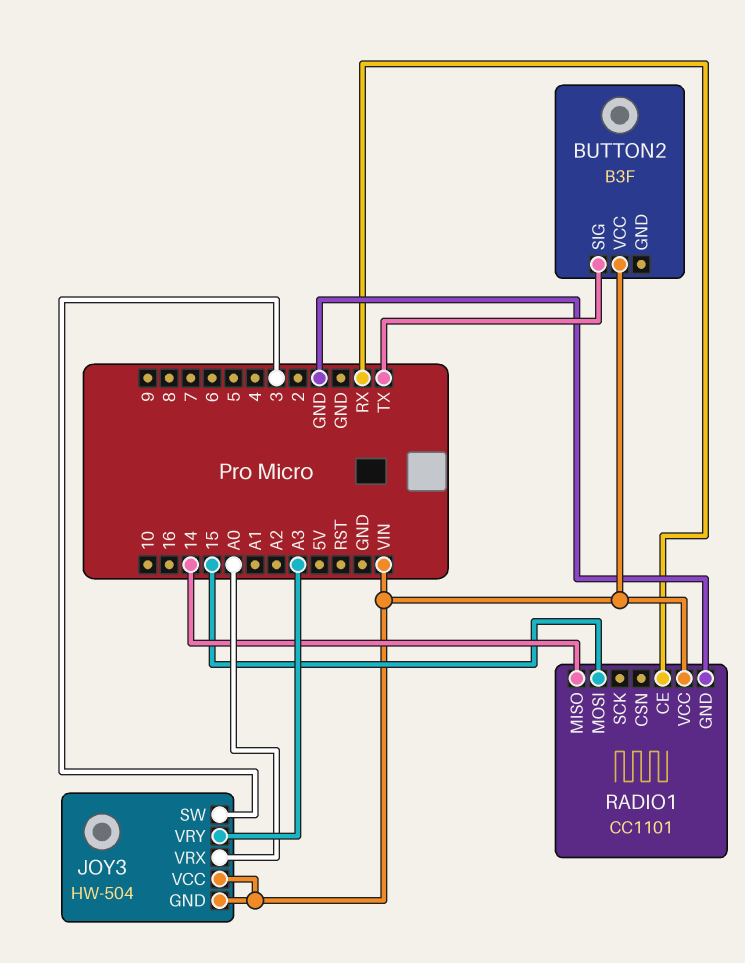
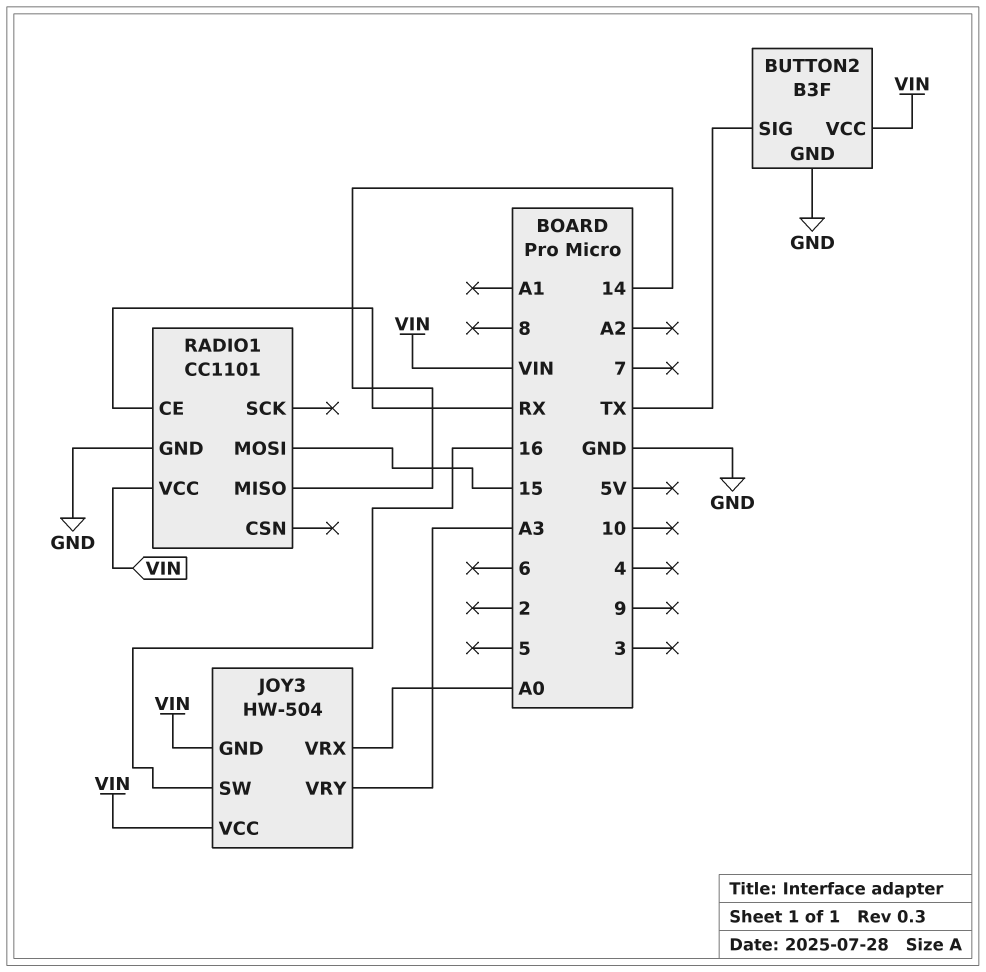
BUTTON2 pin GND: none -> GND
JOY3 pin SW: 3 -> 16

